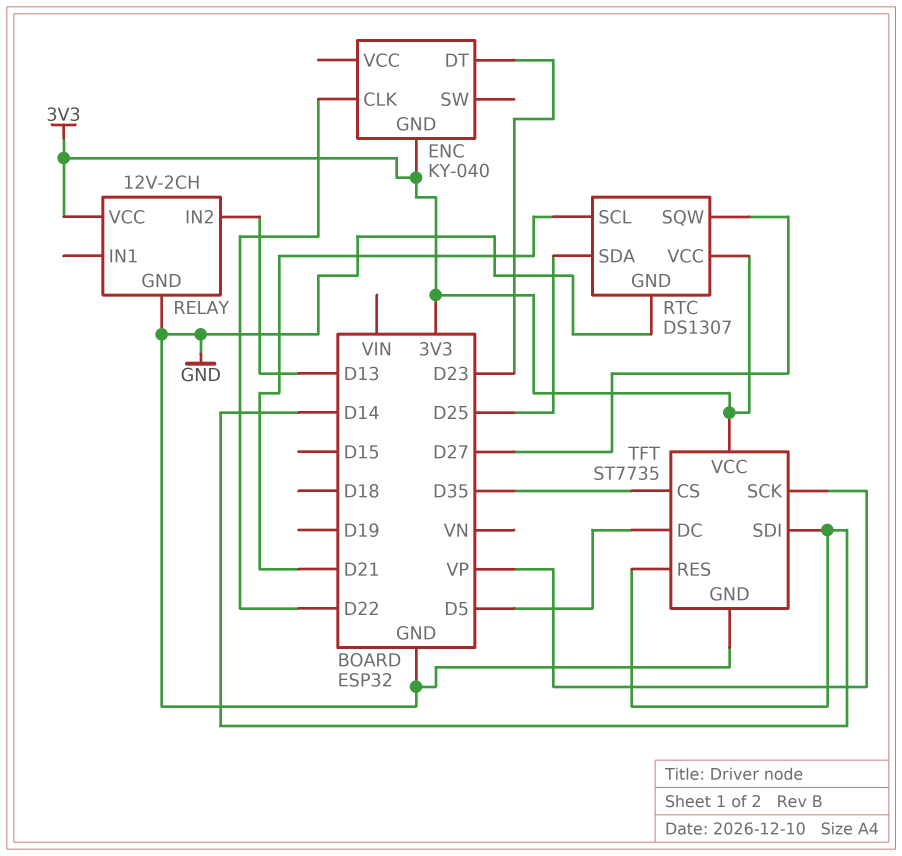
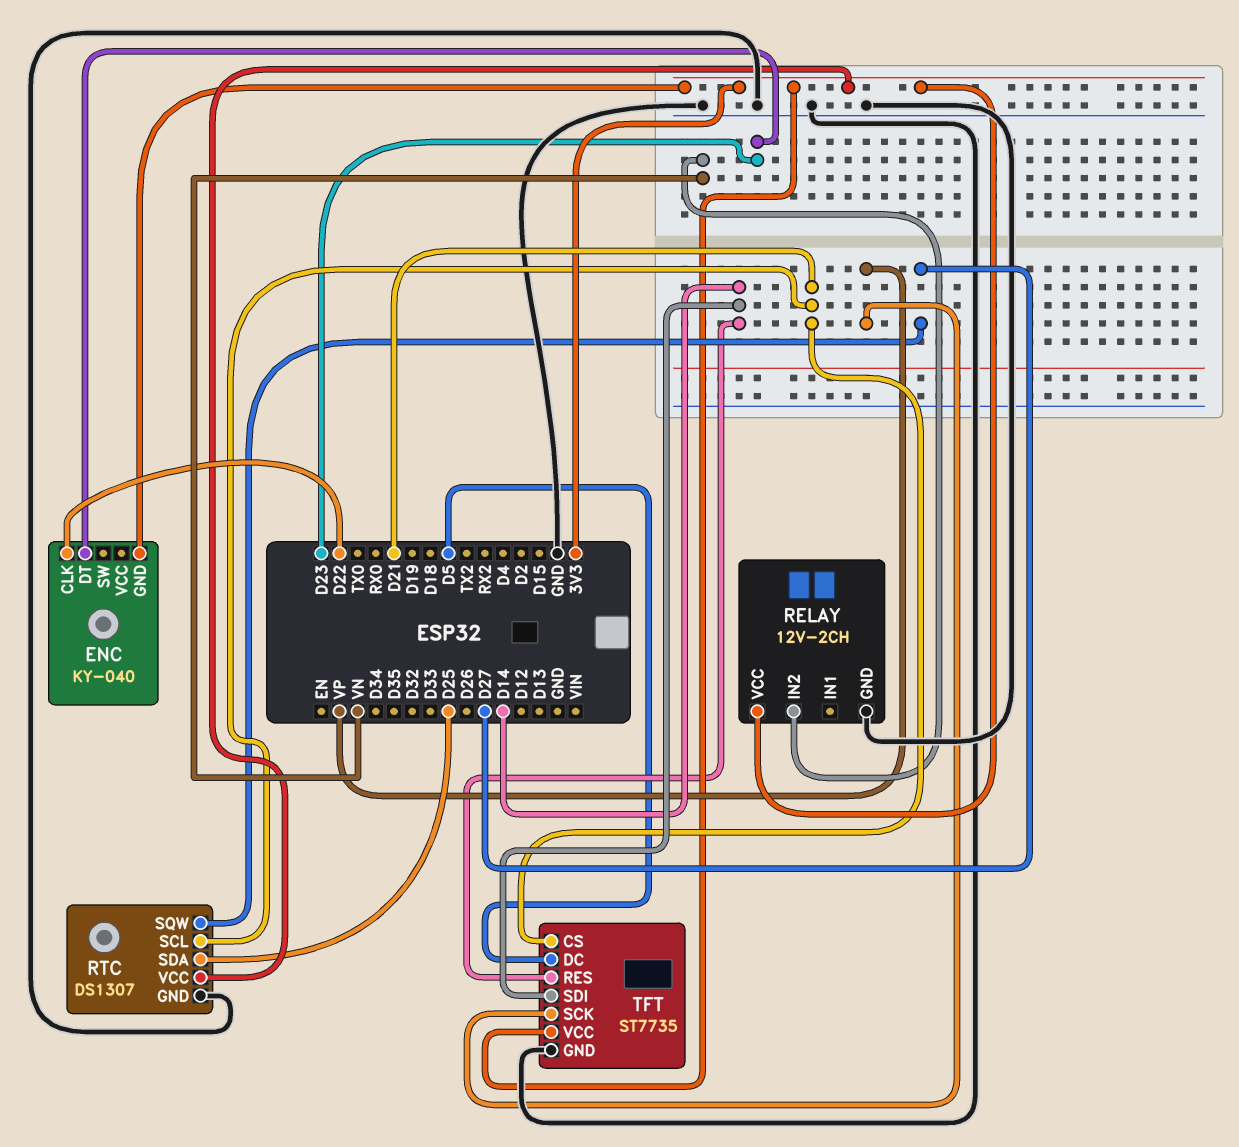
RELAY pin IN2: D13 -> VN
TFT pin CS: D35 -> D21

